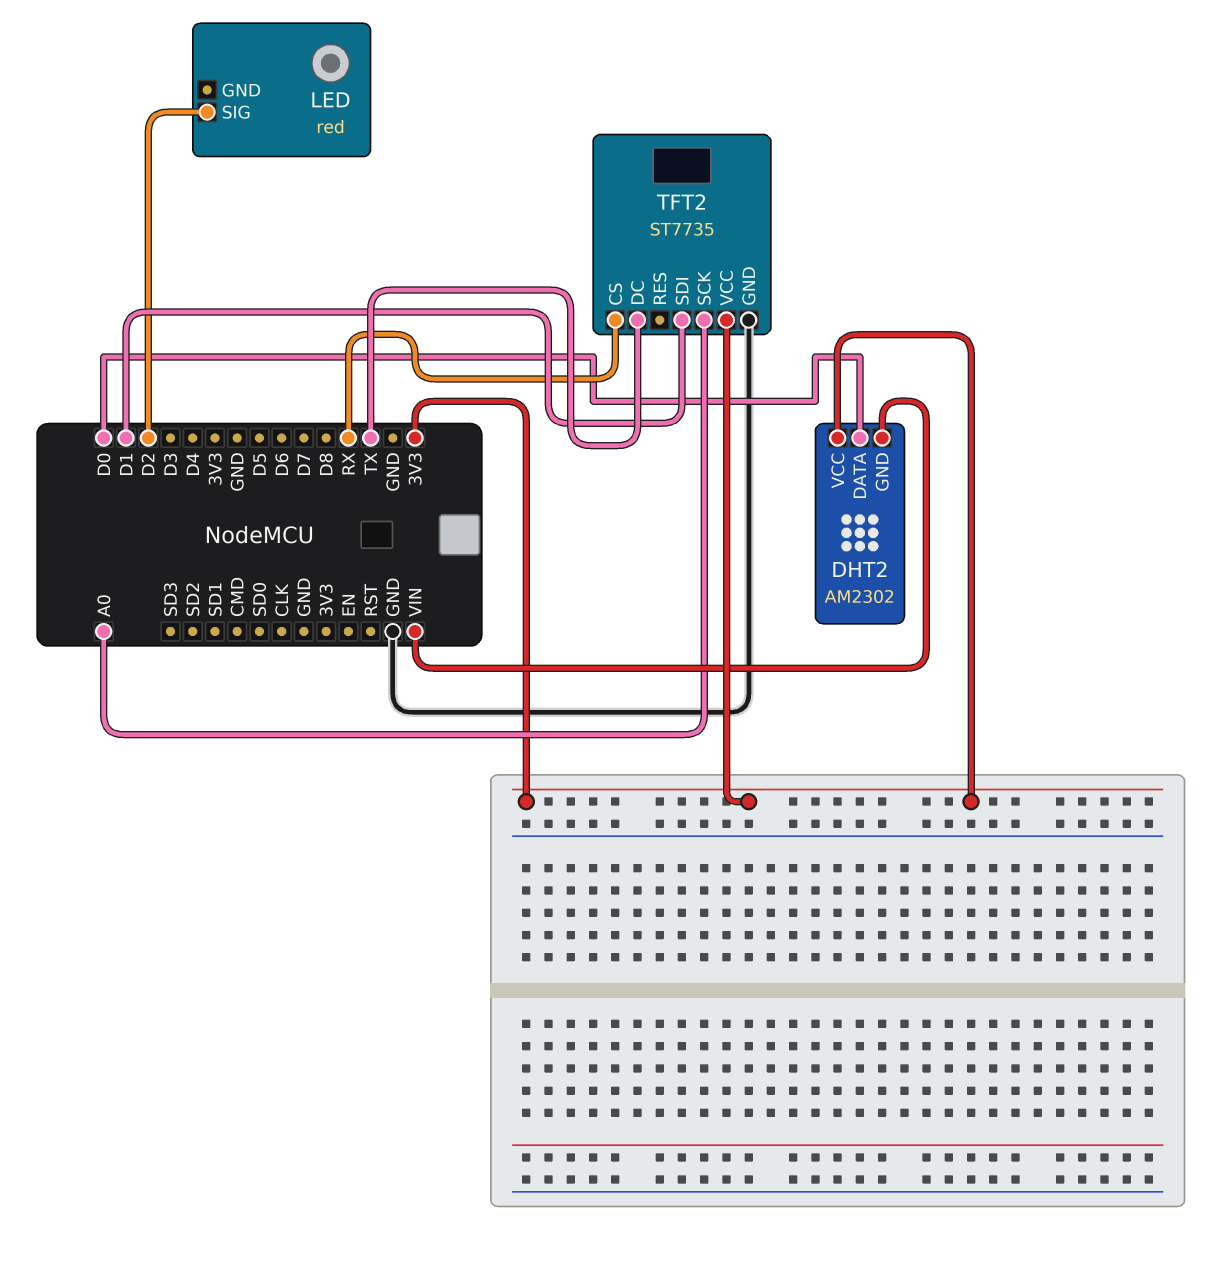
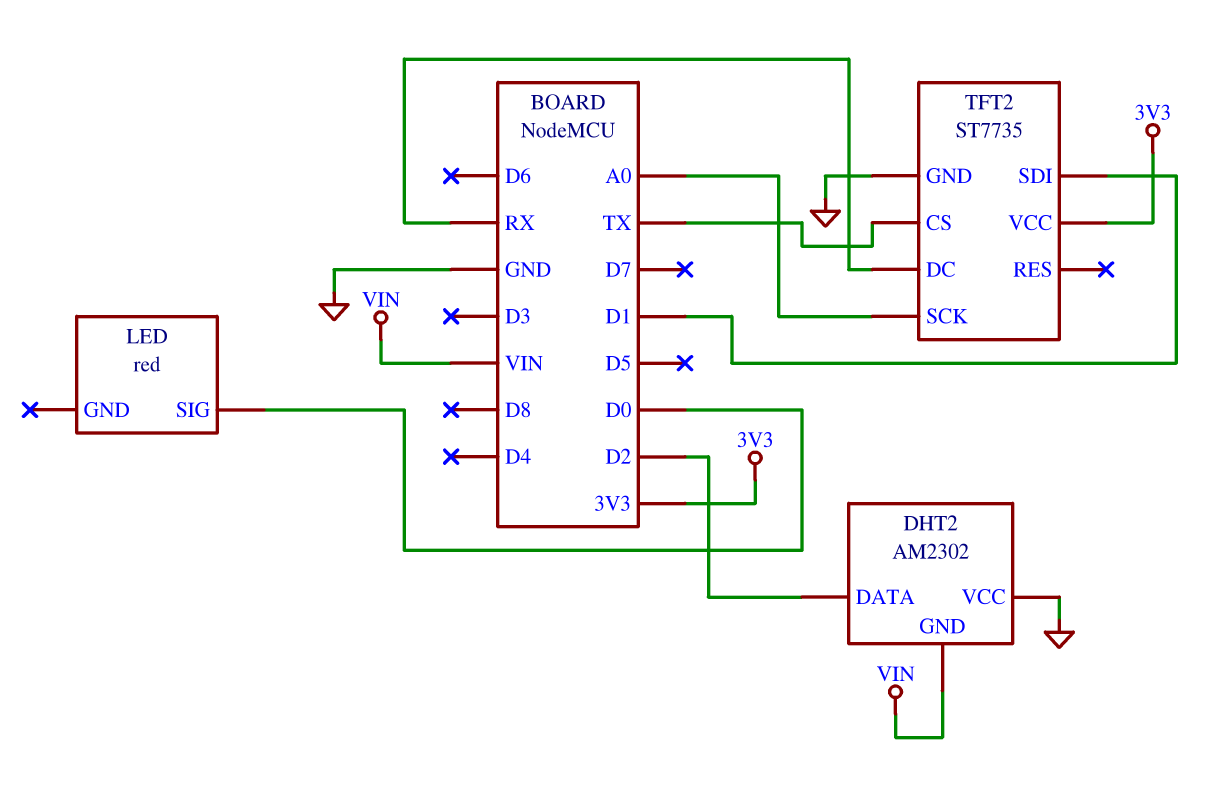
DHT2 pin DATA: D0 -> D2
DHT2 pin VCC: 3V3 -> GND
LED pin SIG: D2 -> D0
TFT2 pin CS: RX -> TX
TFT2 pin DC: TX -> RX

